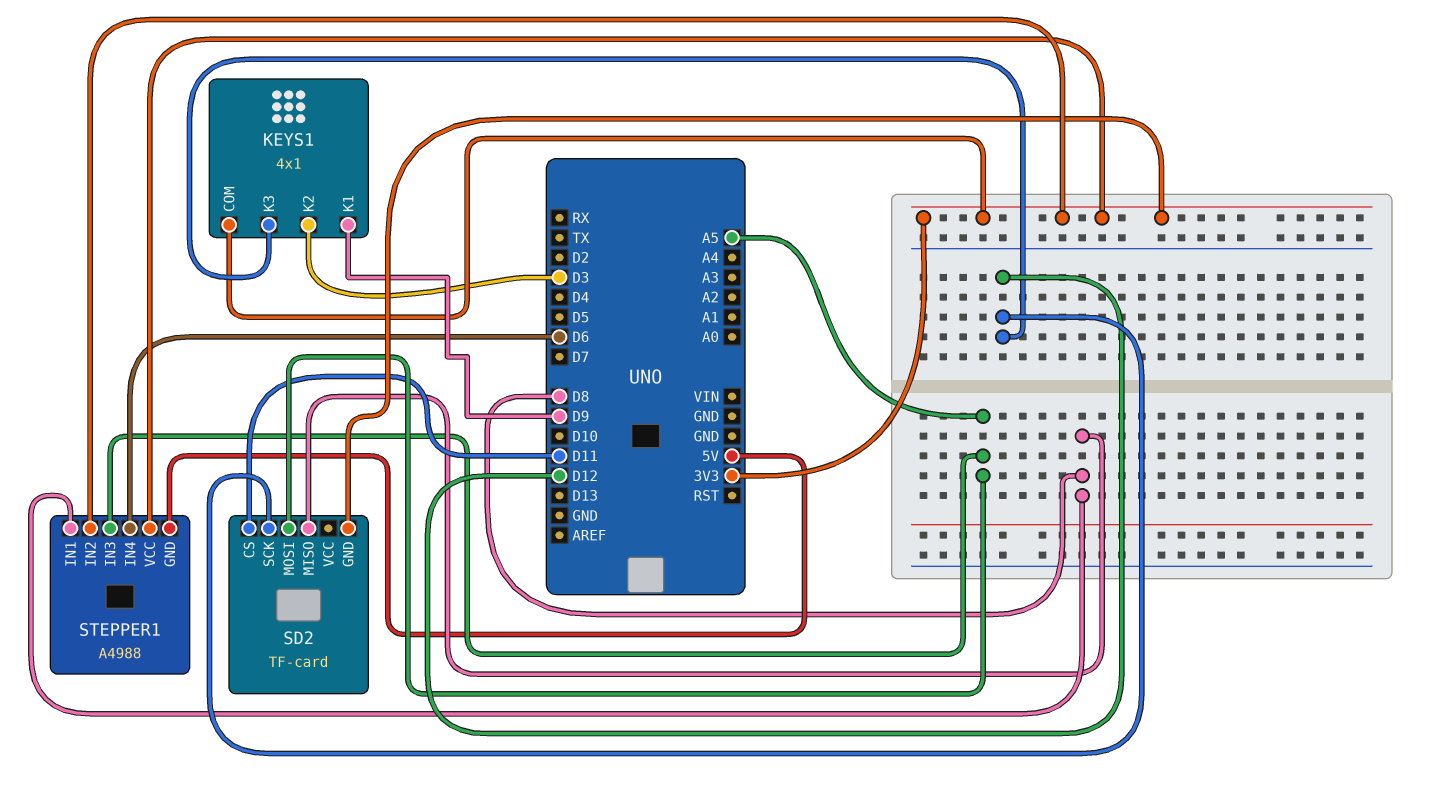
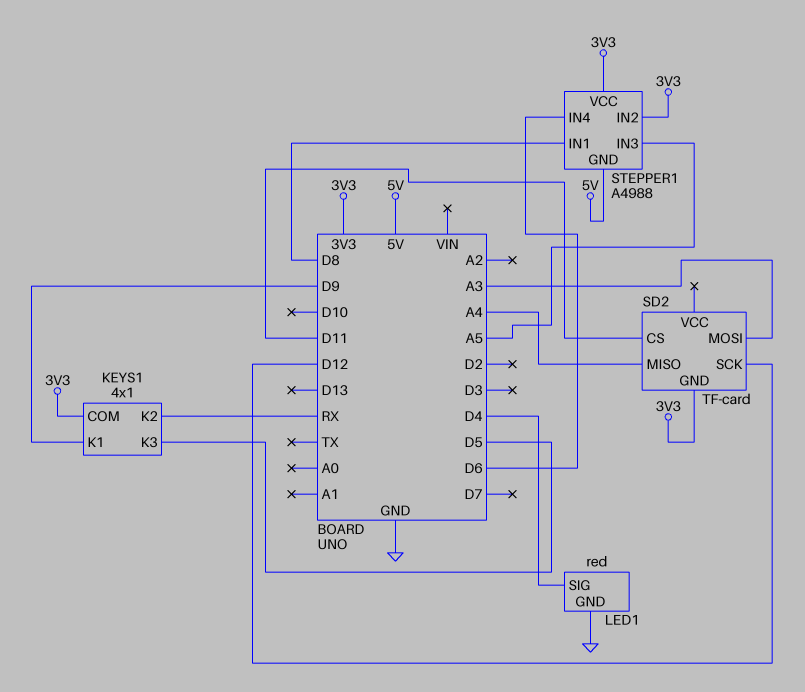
KEYS1 pin K2: D3 -> RX
KEYS1 pin K3: D12 -> D5
LED1: none -> red
LED1 pin GND: none -> GND
LED1 pin SIG: none -> D4
SD2 pin MISO: D8 -> A4
SD2 pin MOSI: A5 -> A3

